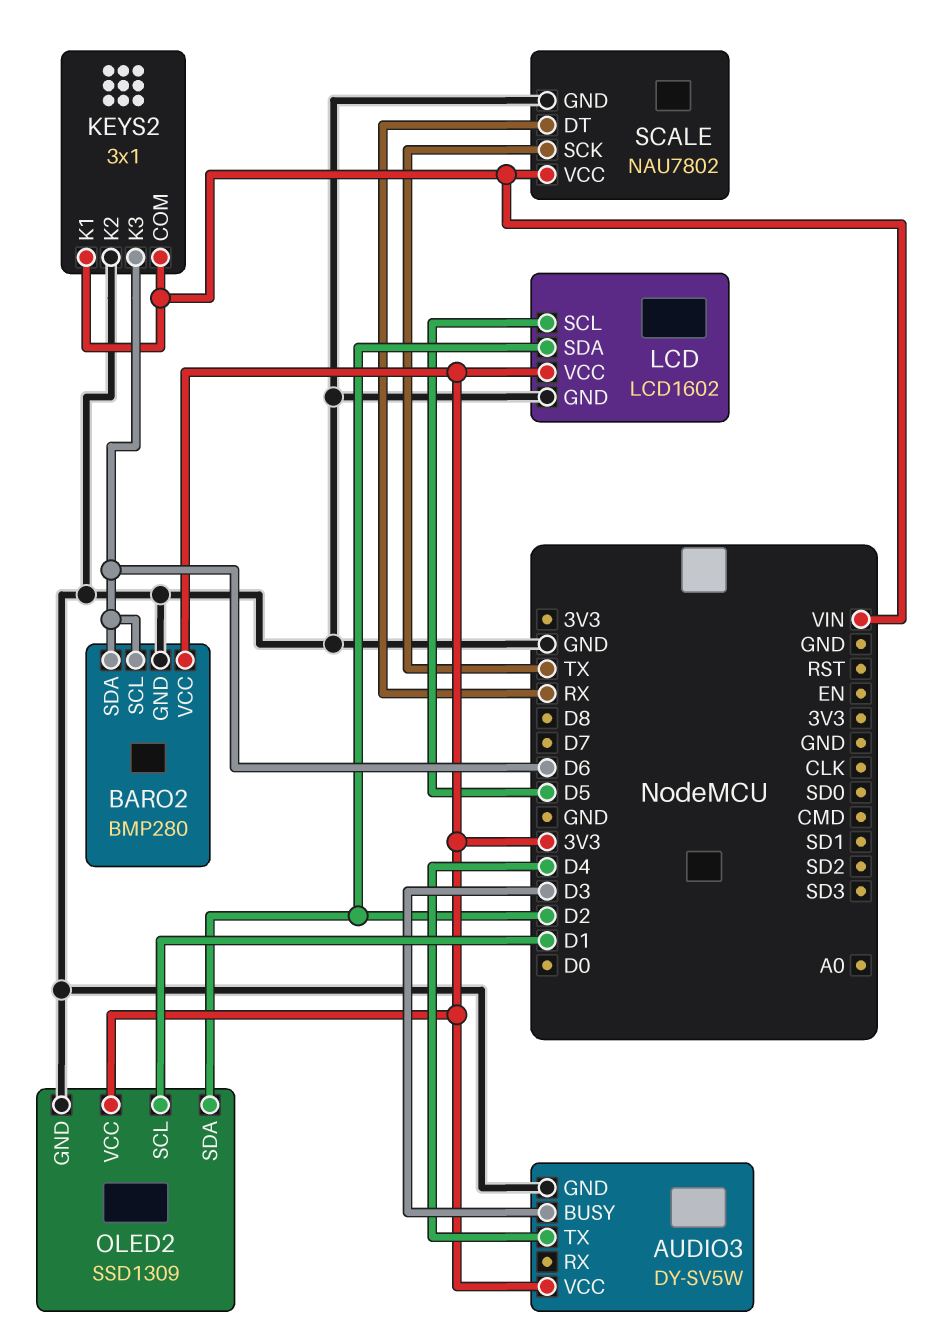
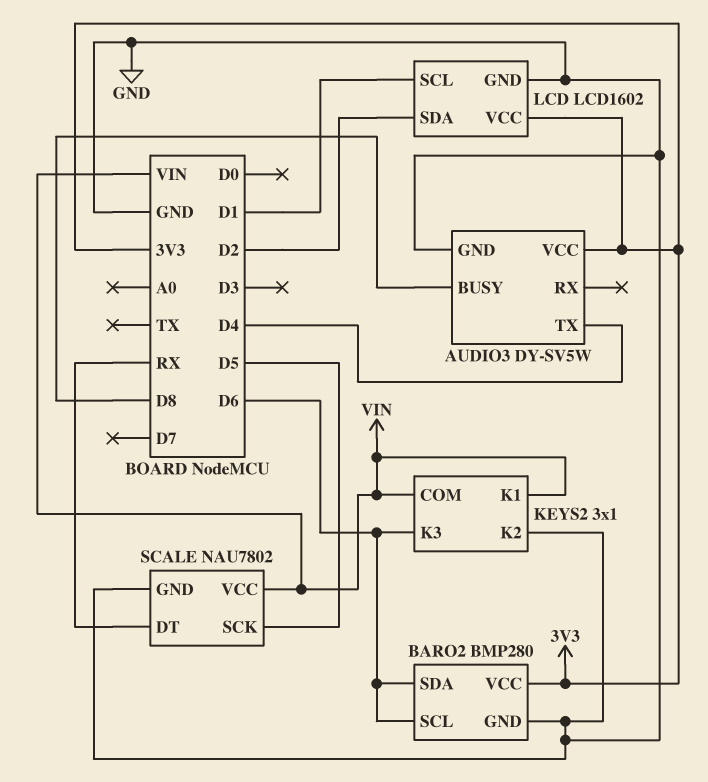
AUDIO3 pin BUSY: D3 -> D8
LCD pin SCL: D5 -> D1
OLED2: SSD1309 -> none
OLED2 pin GND: GND -> none
OLED2 pin SCL: D1 -> none
OLED2 pin SDA: D2 -> none
OLED2 pin VCC: 3V3 -> none
SCALE pin SCK: TX -> D5

